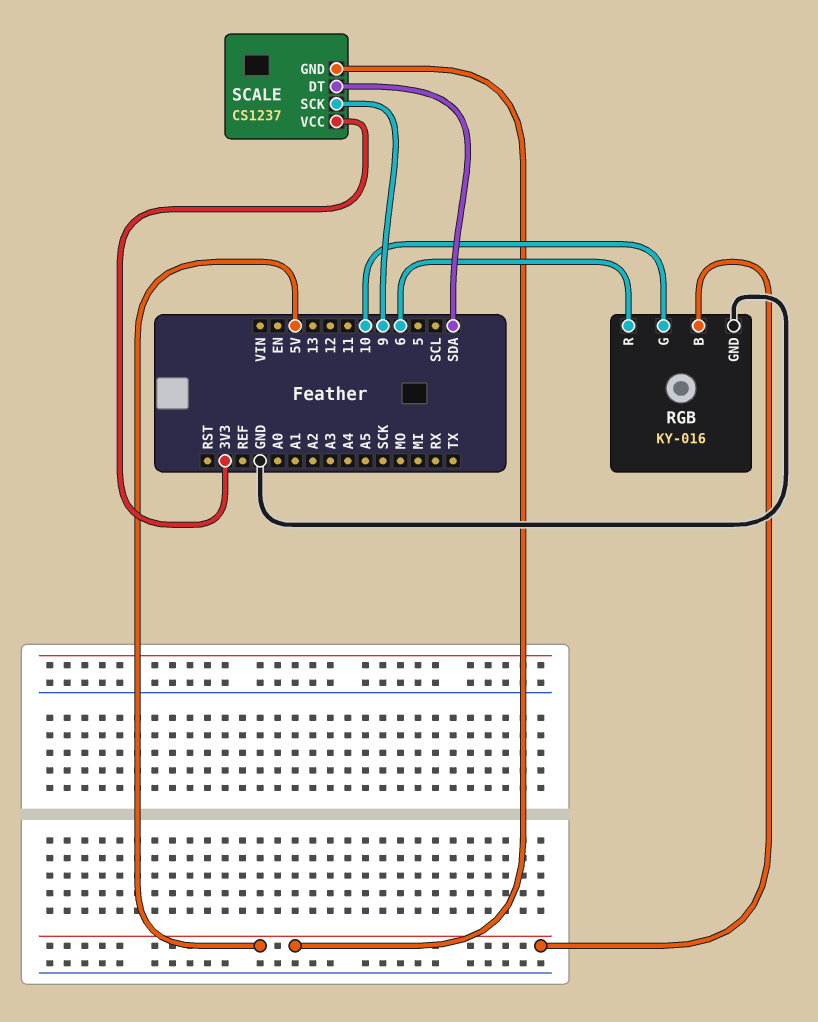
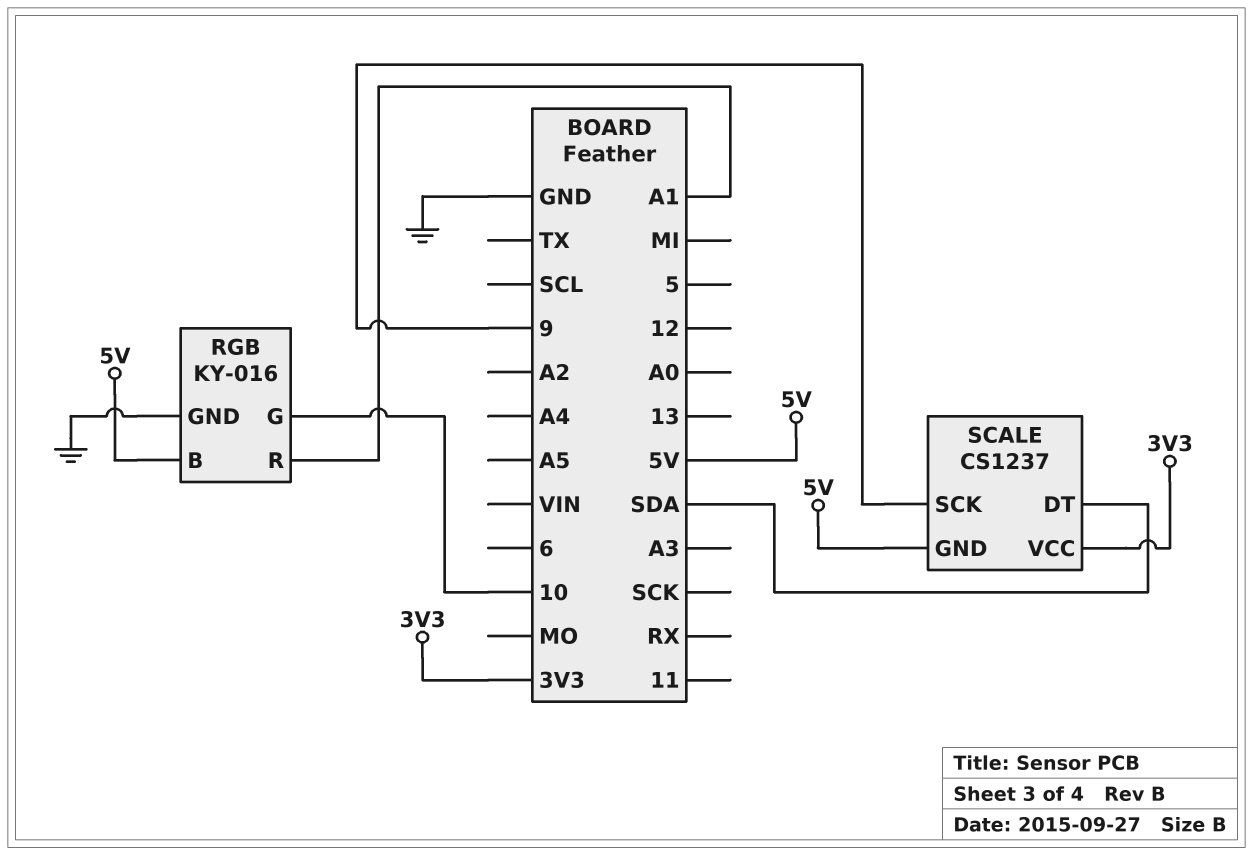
RGB pin R: 6 -> A1

